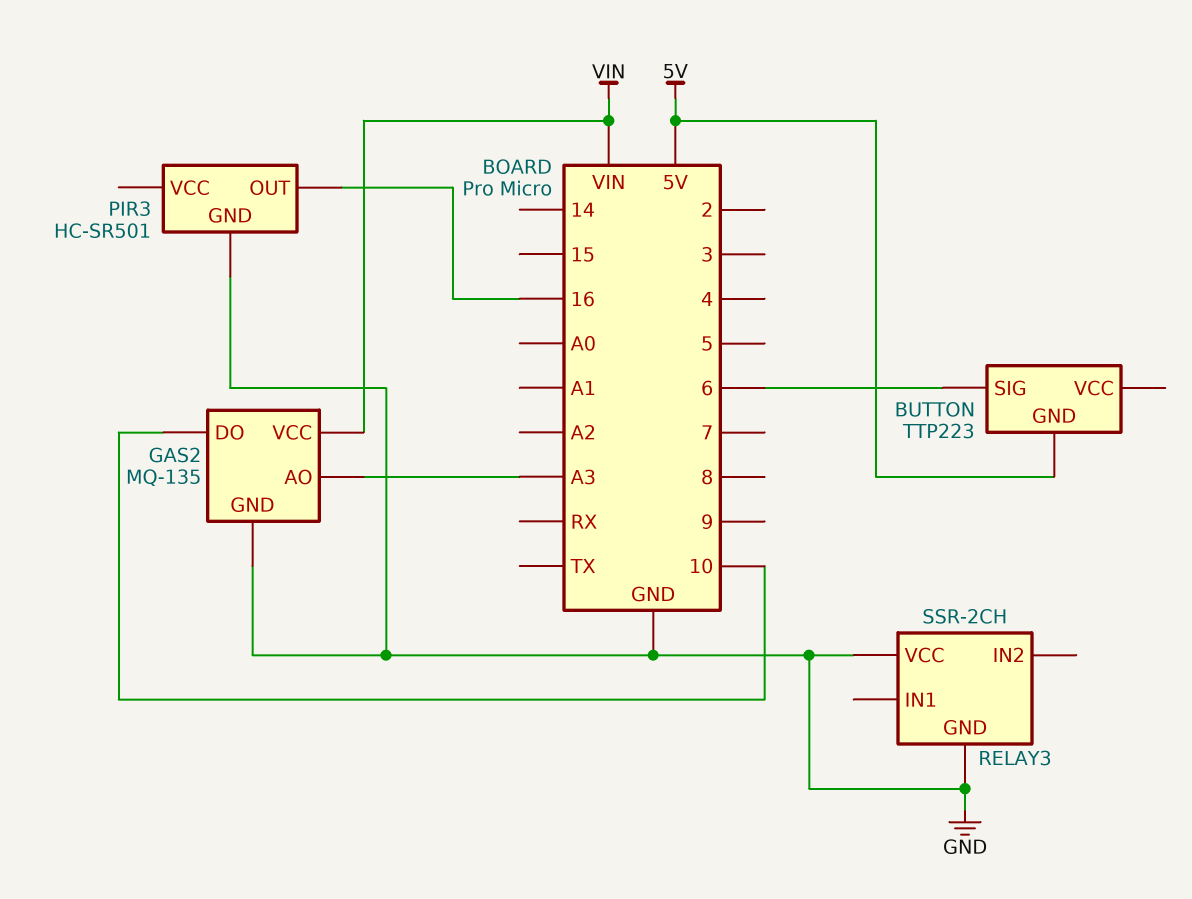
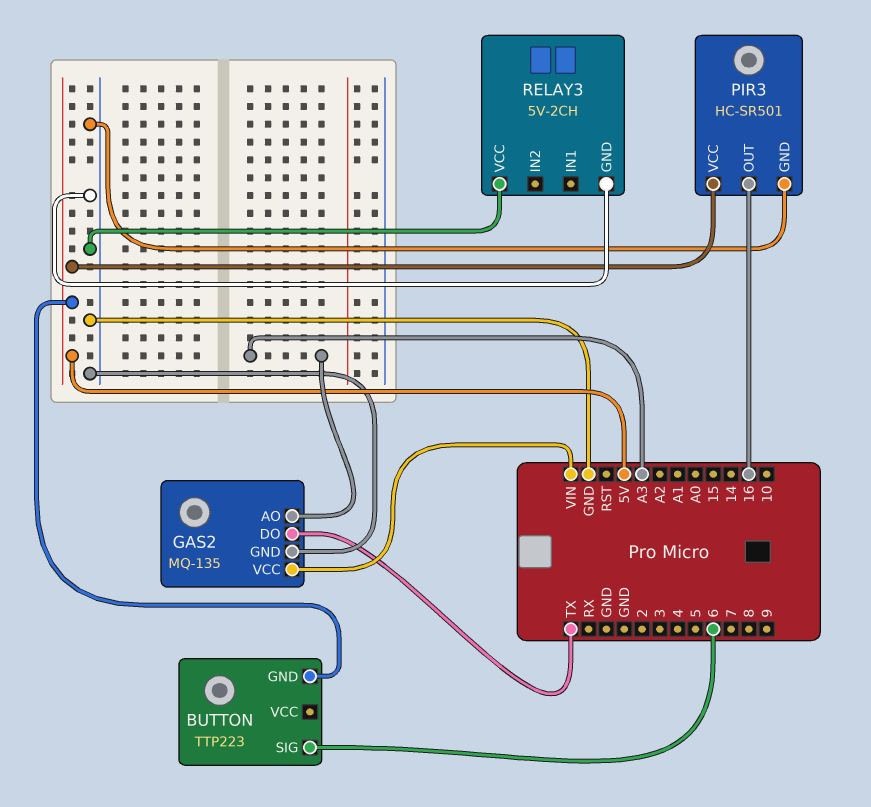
GAS2 pin DO: 10 -> TX
PIR3 pin VCC: none -> 5V
RELAY3: SSR-2CH -> 5V-2CH

